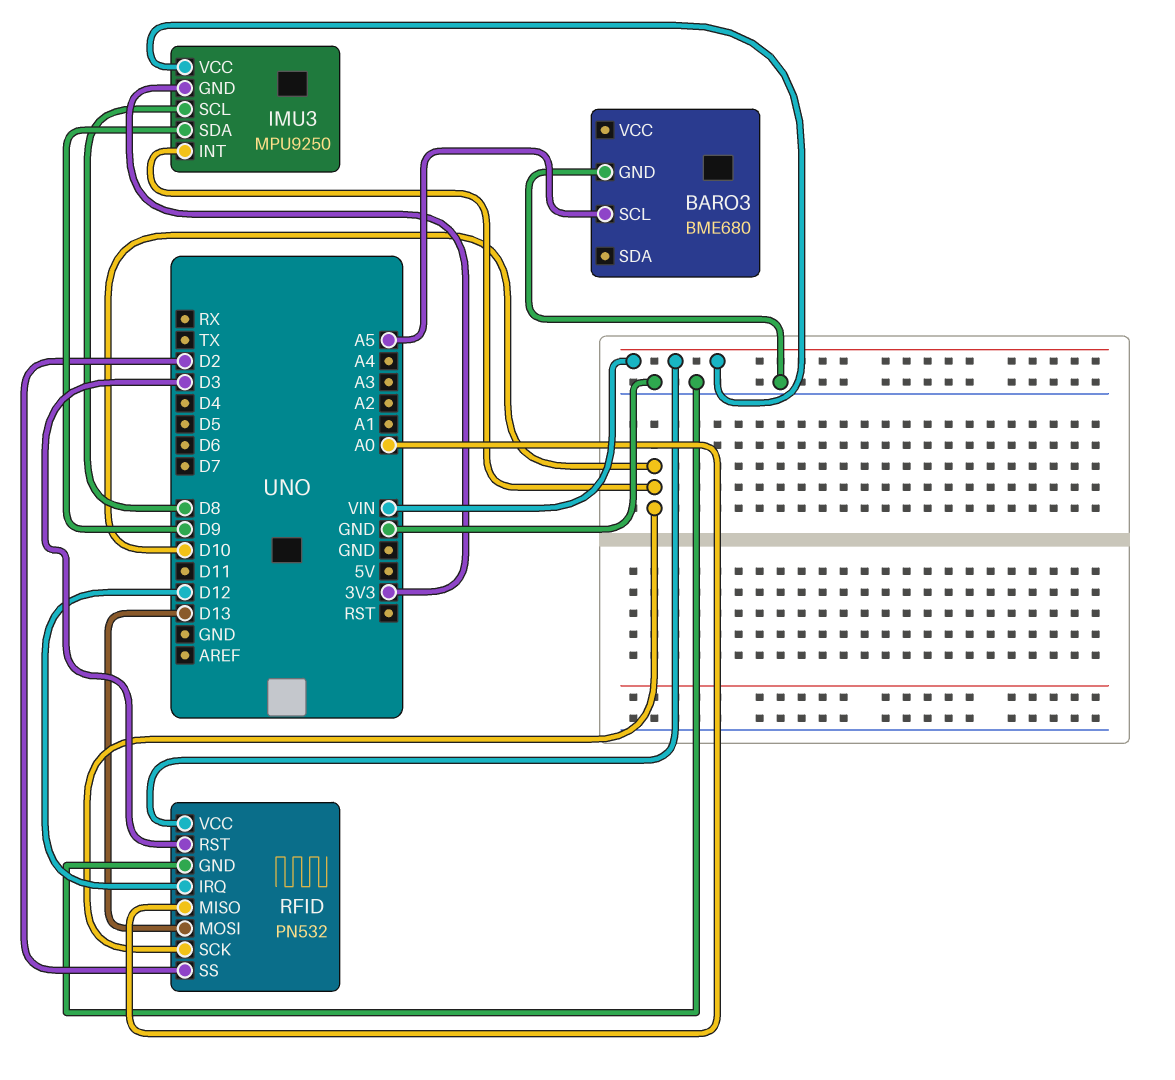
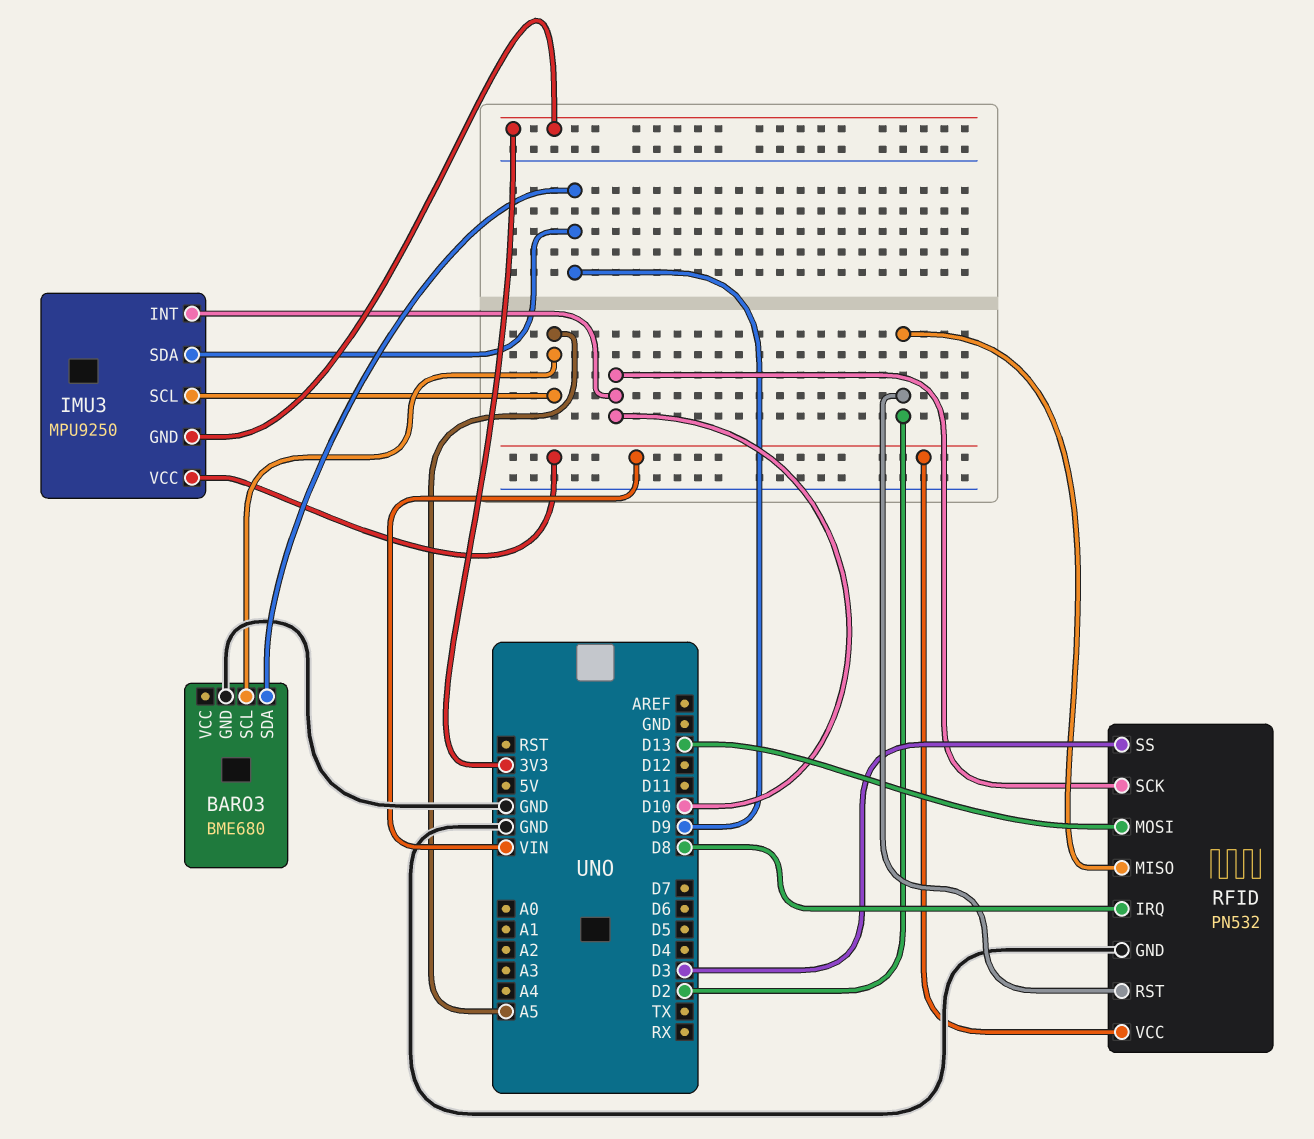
BARO3 pin SDA: none -> D9
IMU3 pin SCL: D8 -> A5
RFID pin IRQ: D12 -> D8
RFID pin MISO: A0 -> D2
RFID pin RST: D3 -> D2
RFID pin SS: D2 -> D3

